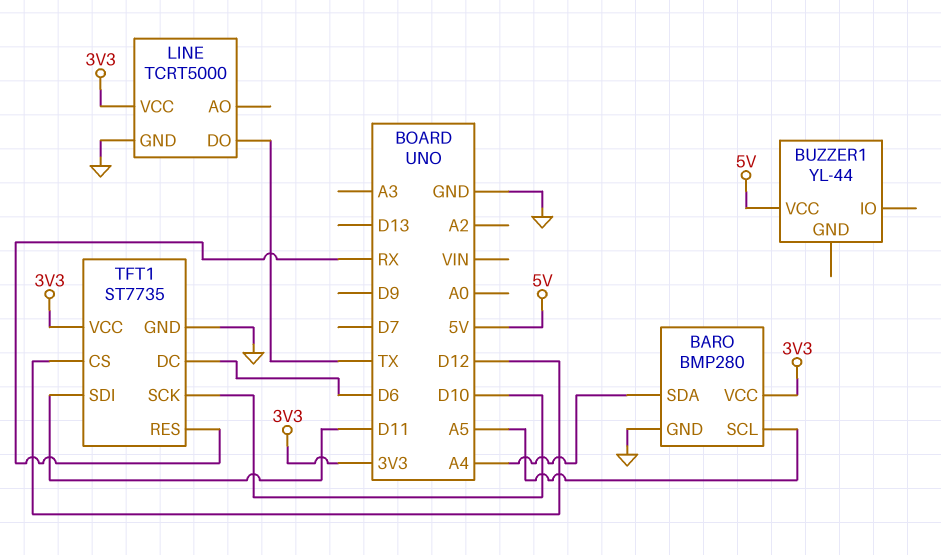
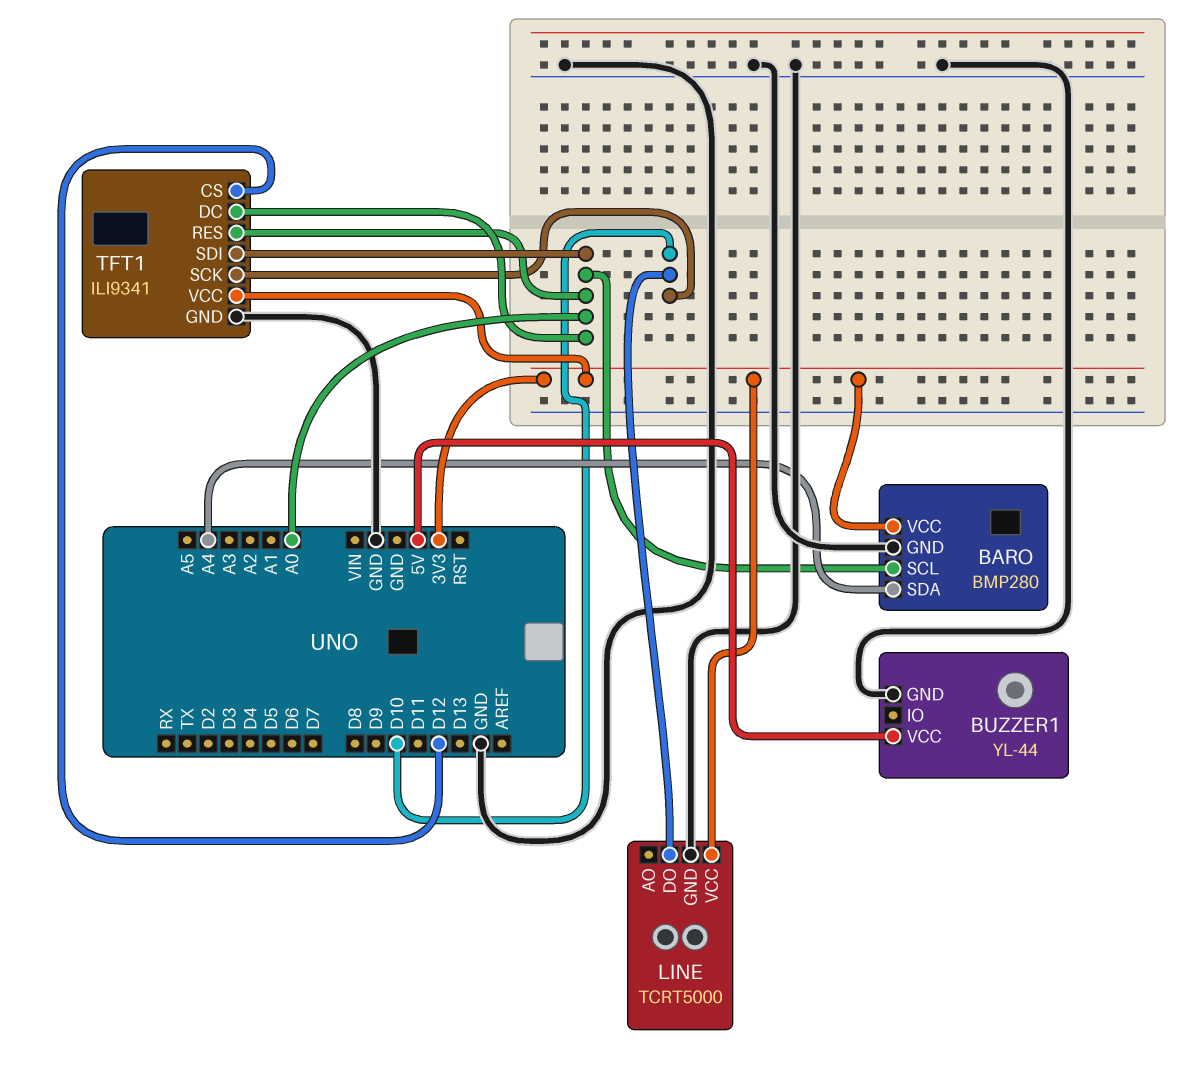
BARO pin SCL: A5 -> A0
BUZZER1 pin GND: none -> GND
LINE pin DO: TX -> D10
TFT1: ST7735 -> ILI9341
TFT1 pin DC: D6 -> A0
TFT1 pin RES: RX -> A0
TFT1 pin SDI: D11 -> A0

